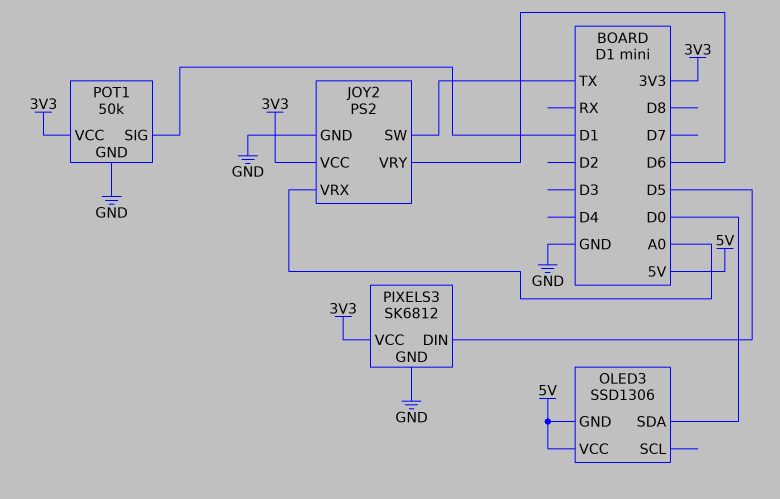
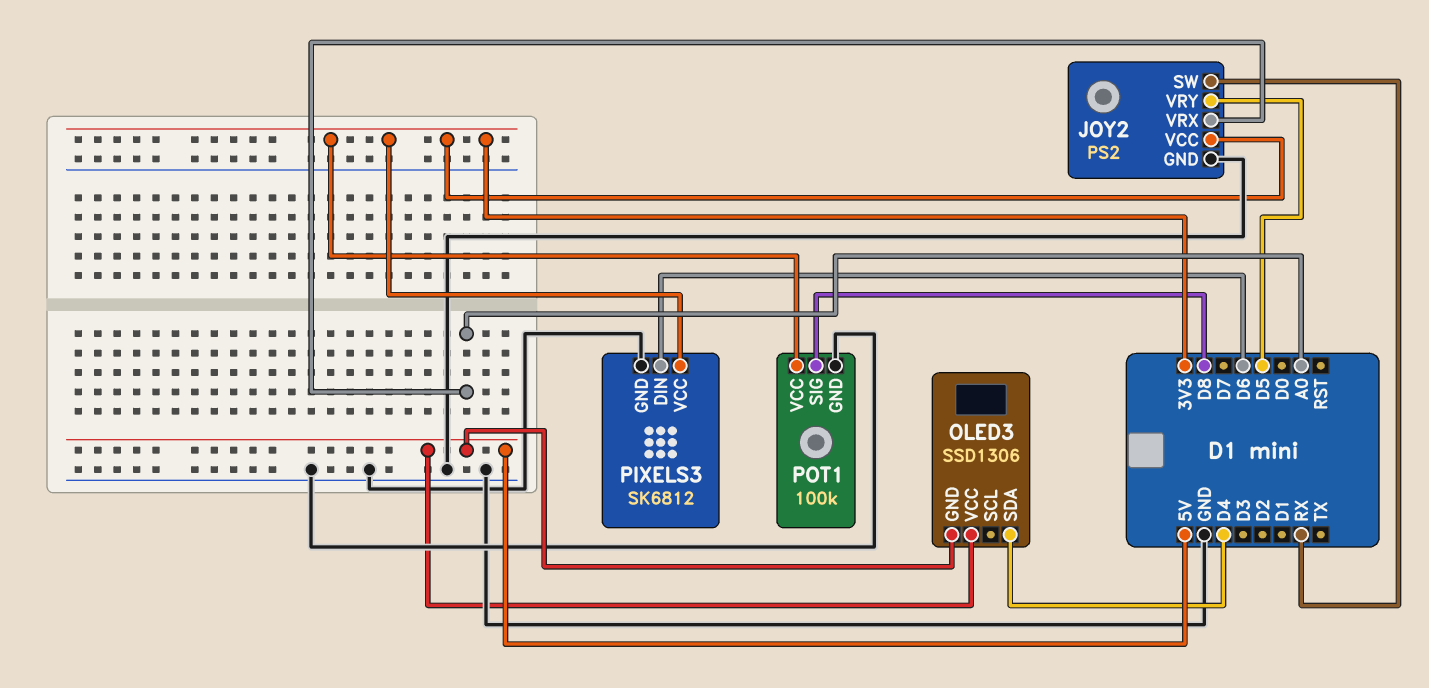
JOY2 pin SW: TX -> RX
JOY2 pin VRY: D6 -> D5
OLED3 pin SDA: D0 -> D4
PIXELS3 pin DIN: D5 -> D6
POT1: 50k -> 100k
POT1 pin SIG: D1 -> D8

